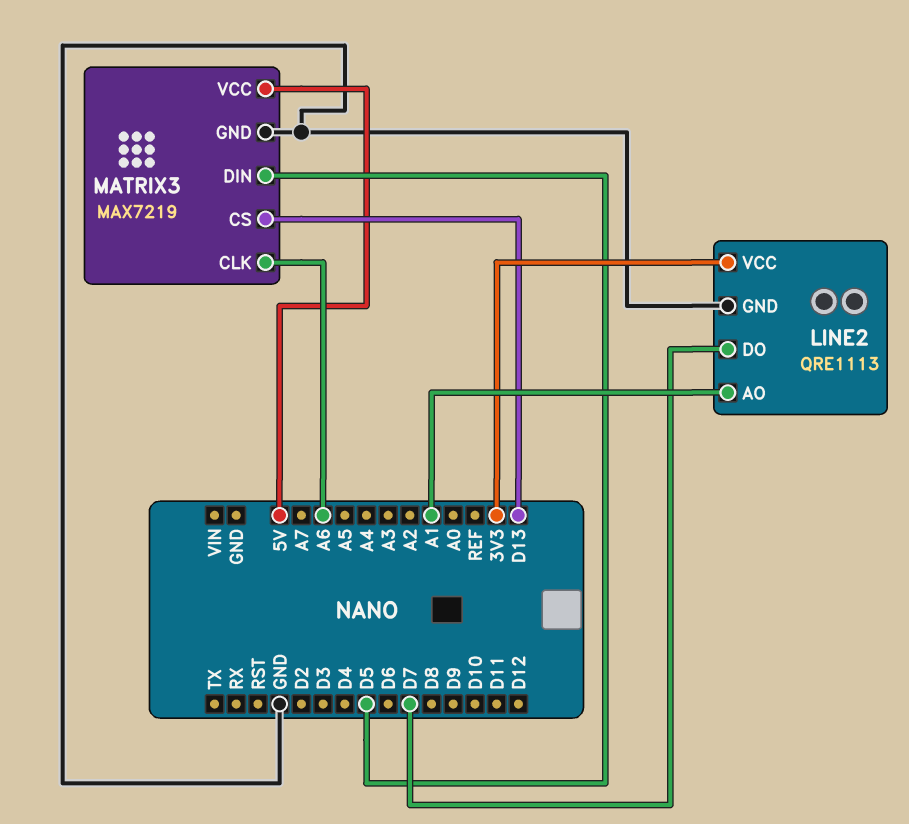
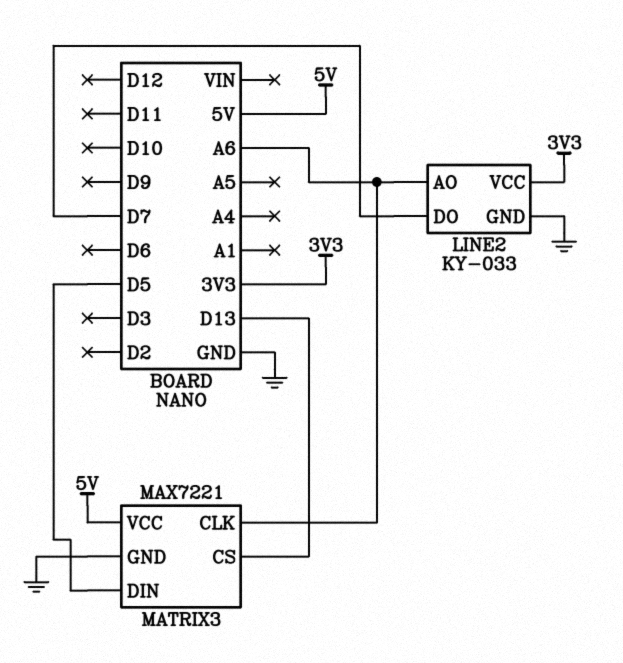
LINE2: QRE1113 -> KY-033
LINE2 pin AO: A1 -> A6
MATRIX3: MAX7219 -> MAX7221

